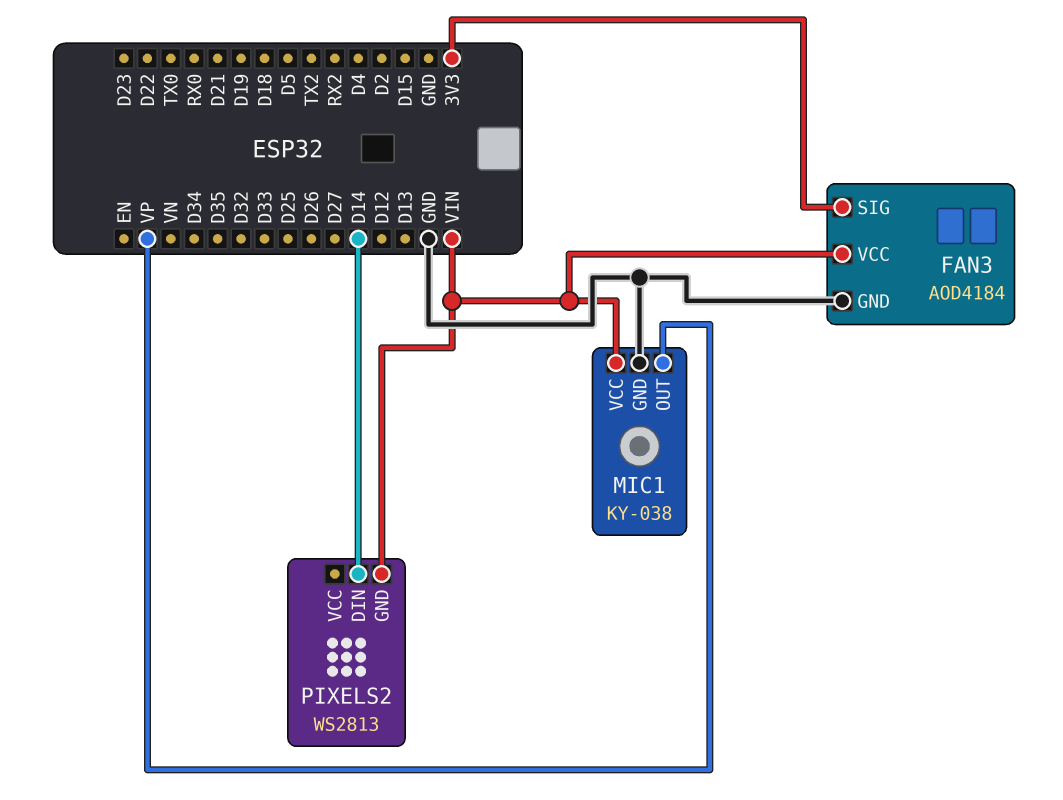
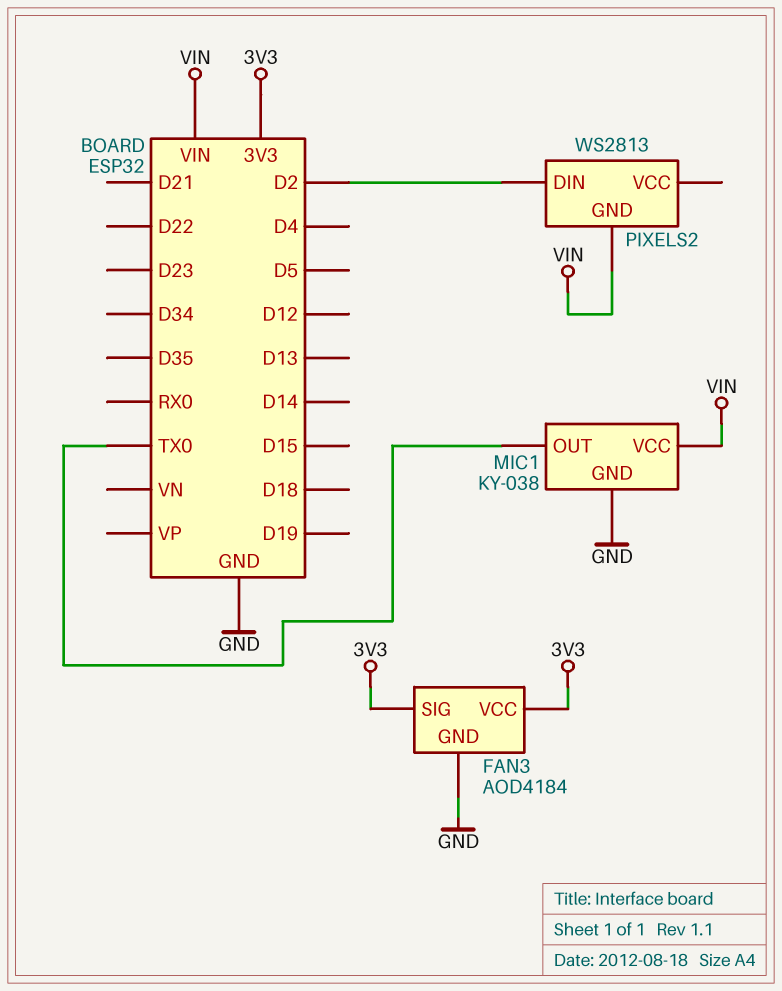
FAN3 pin VCC: VIN -> 3V3
MIC1 pin OUT: VP -> TX0
PIXELS2 pin DIN: D14 -> D2

